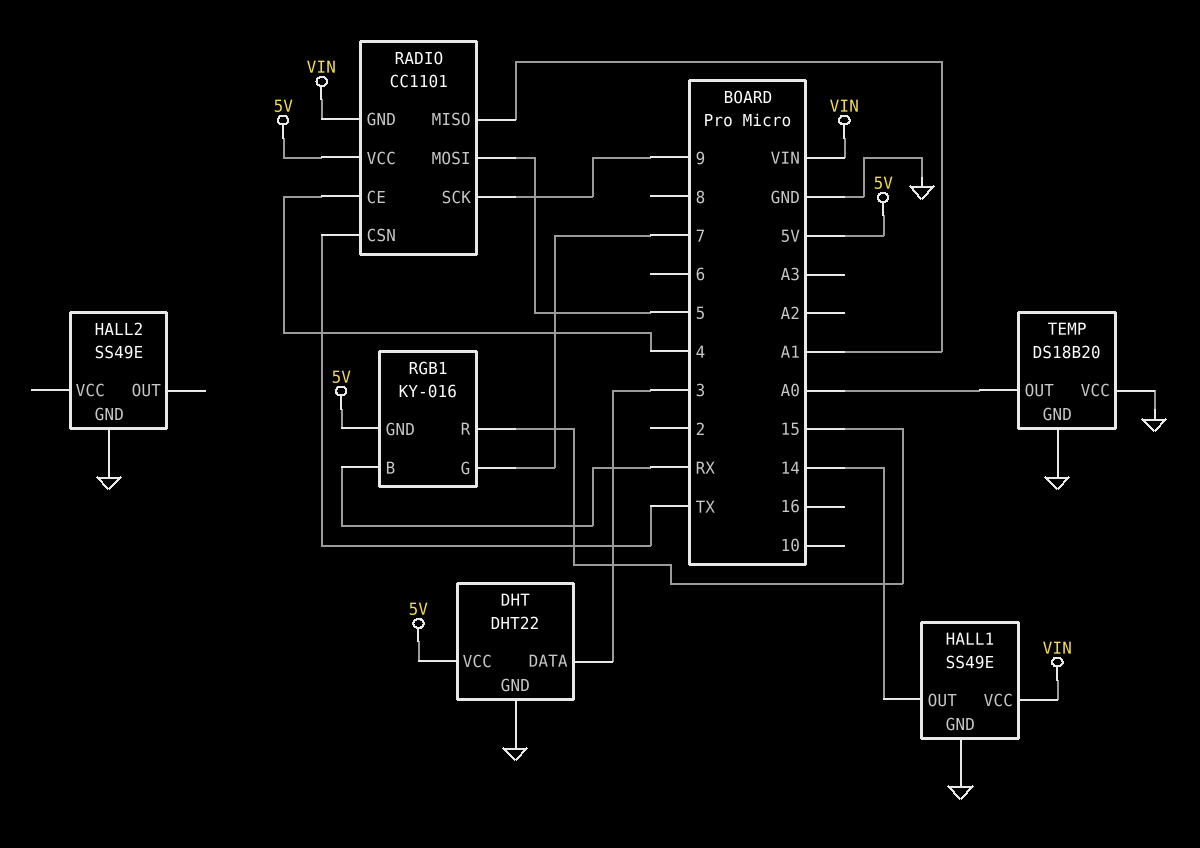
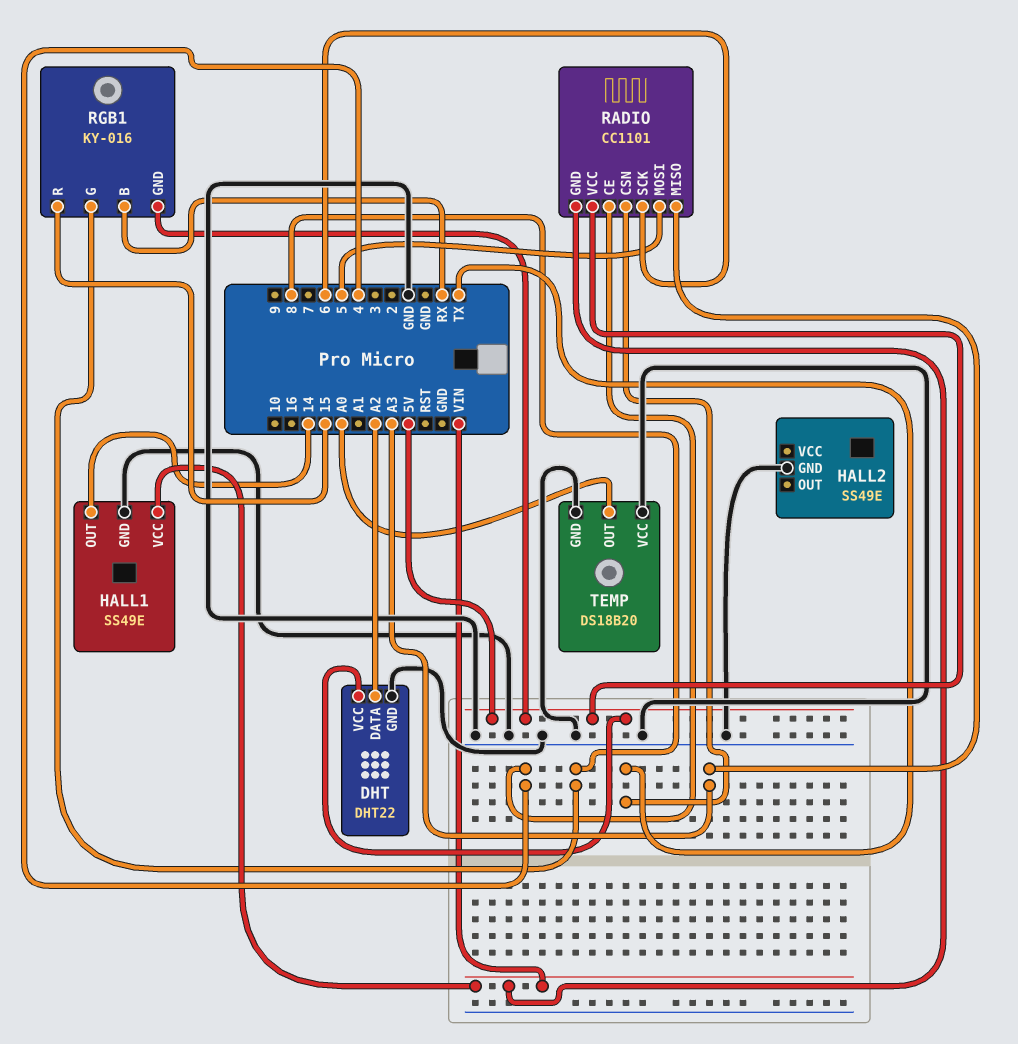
DHT pin DATA: 3 -> A2
RADIO pin MISO: A1 -> A3
RADIO pin SCK: 9 -> 6
RGB1 pin G: 7 -> 8

